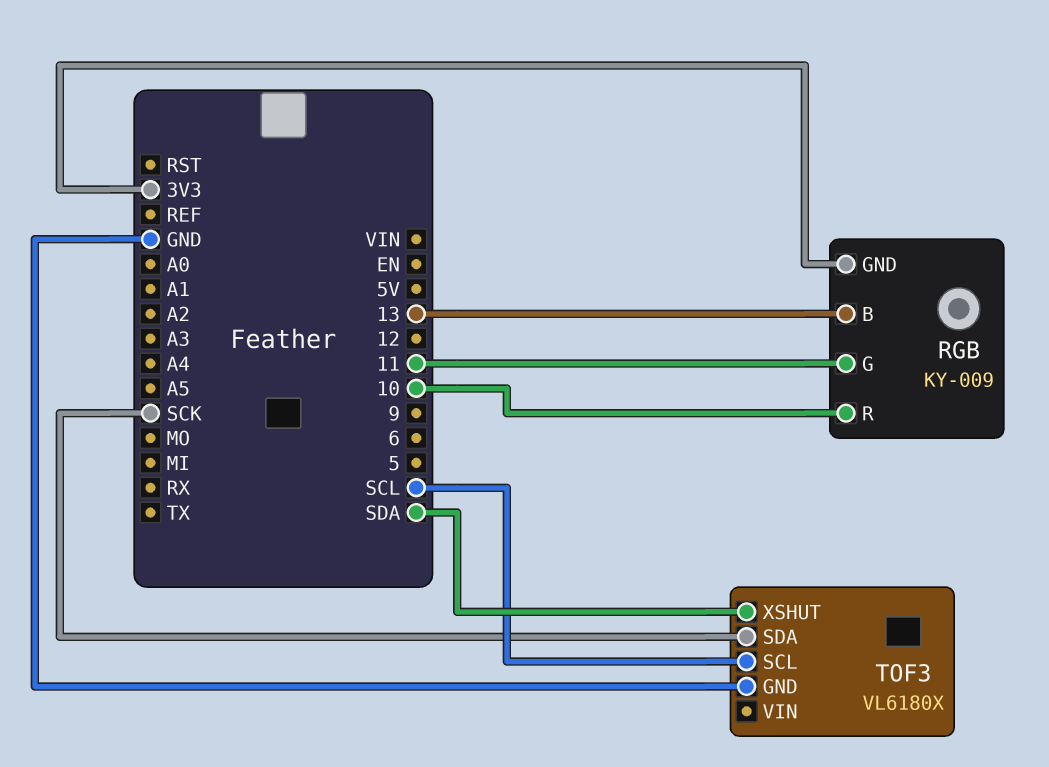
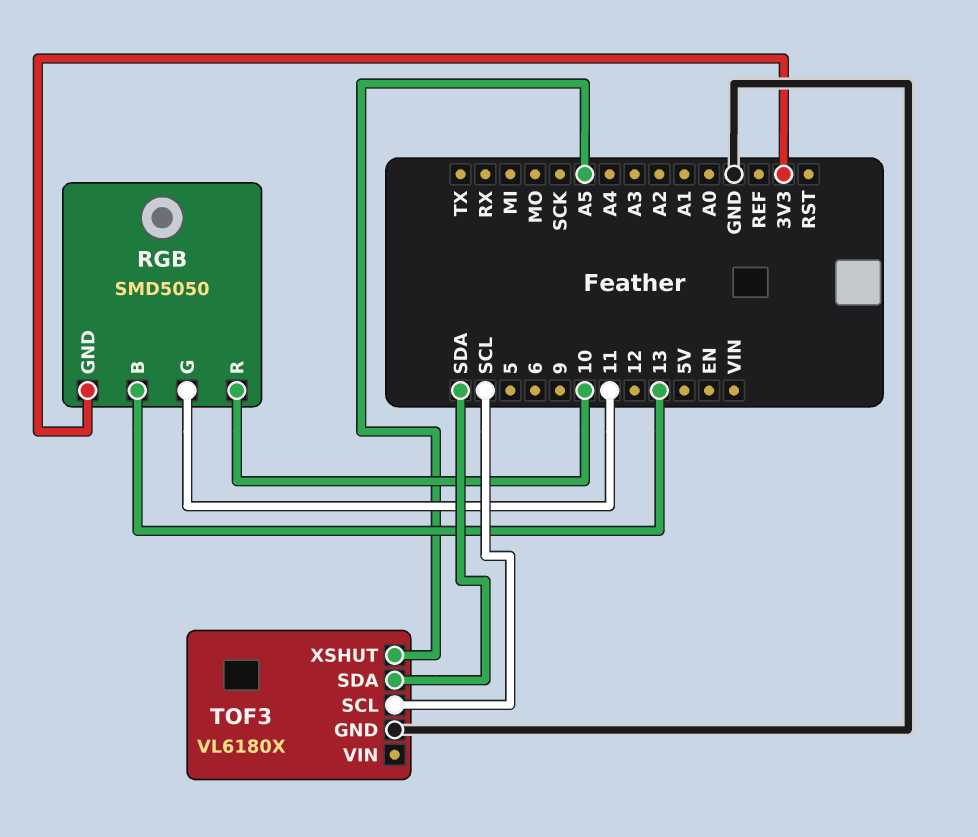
RGB: KY-009 -> SMD5050
TOF3 pin SDA: SCK -> SDA
TOF3 pin XSHUT: SDA -> A5

